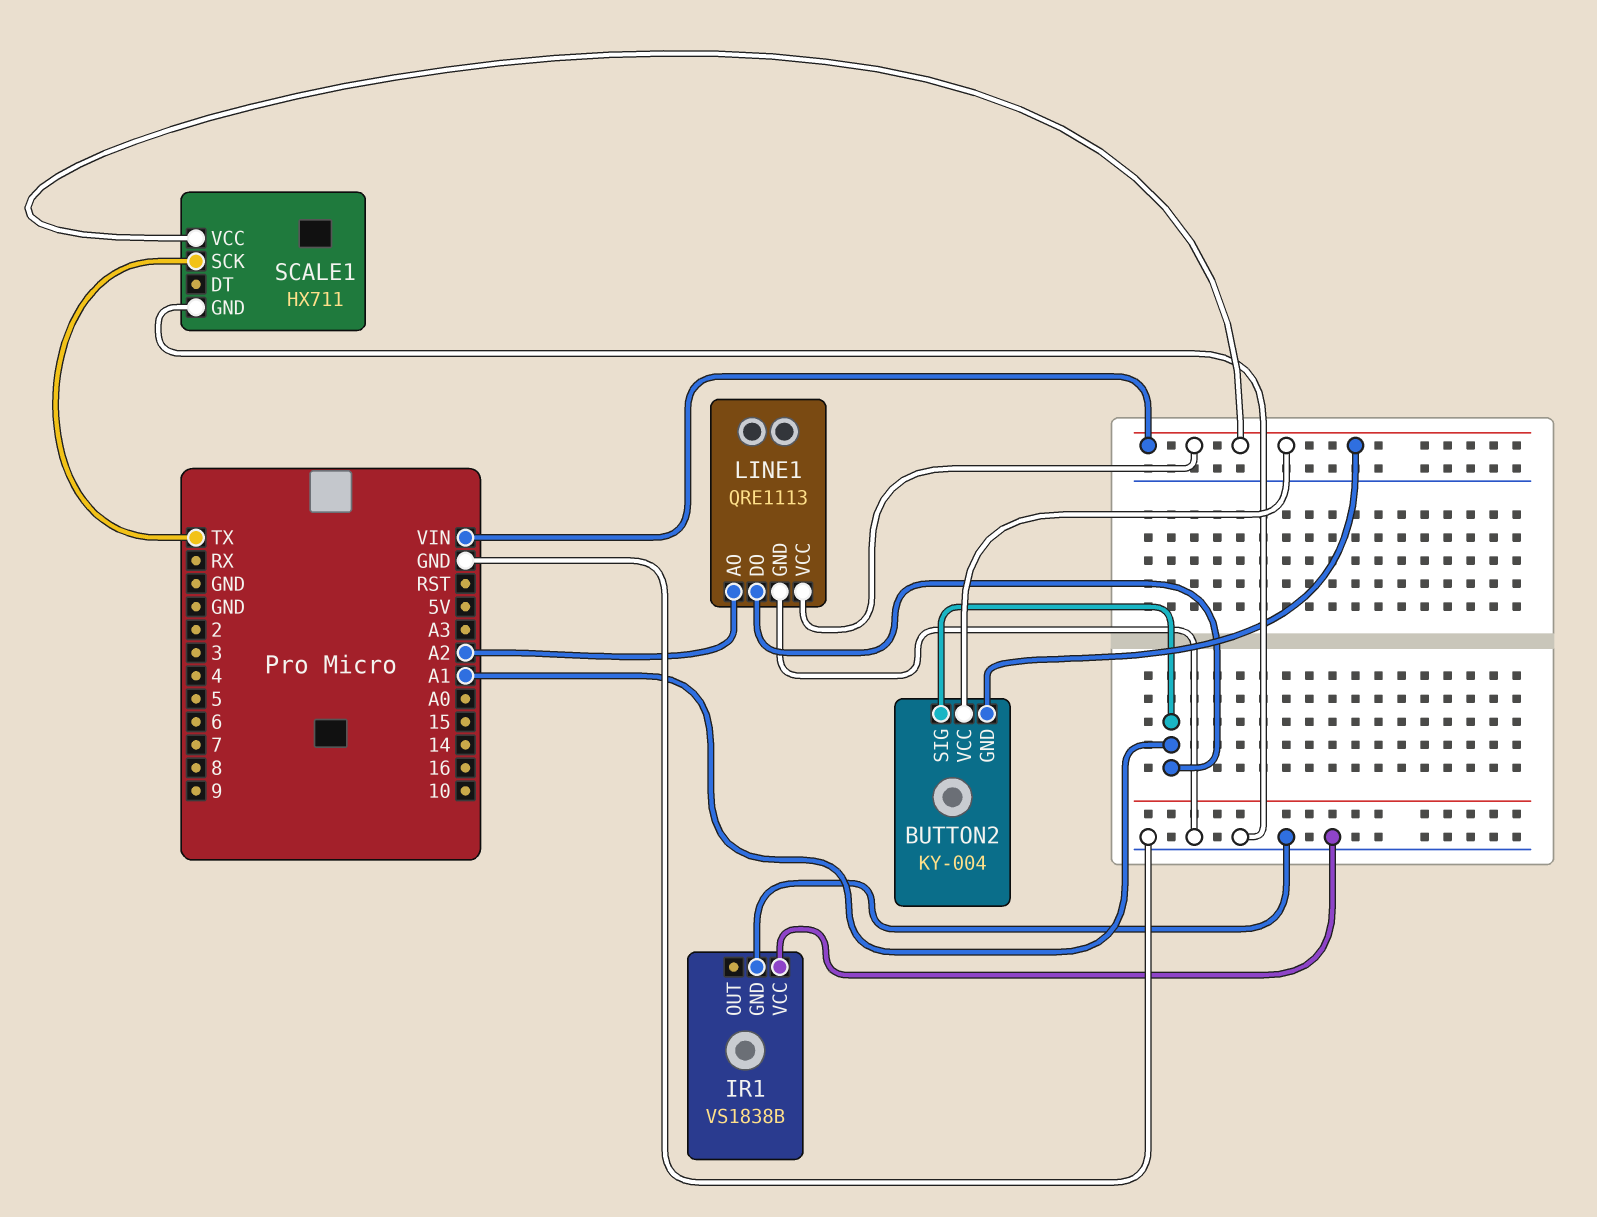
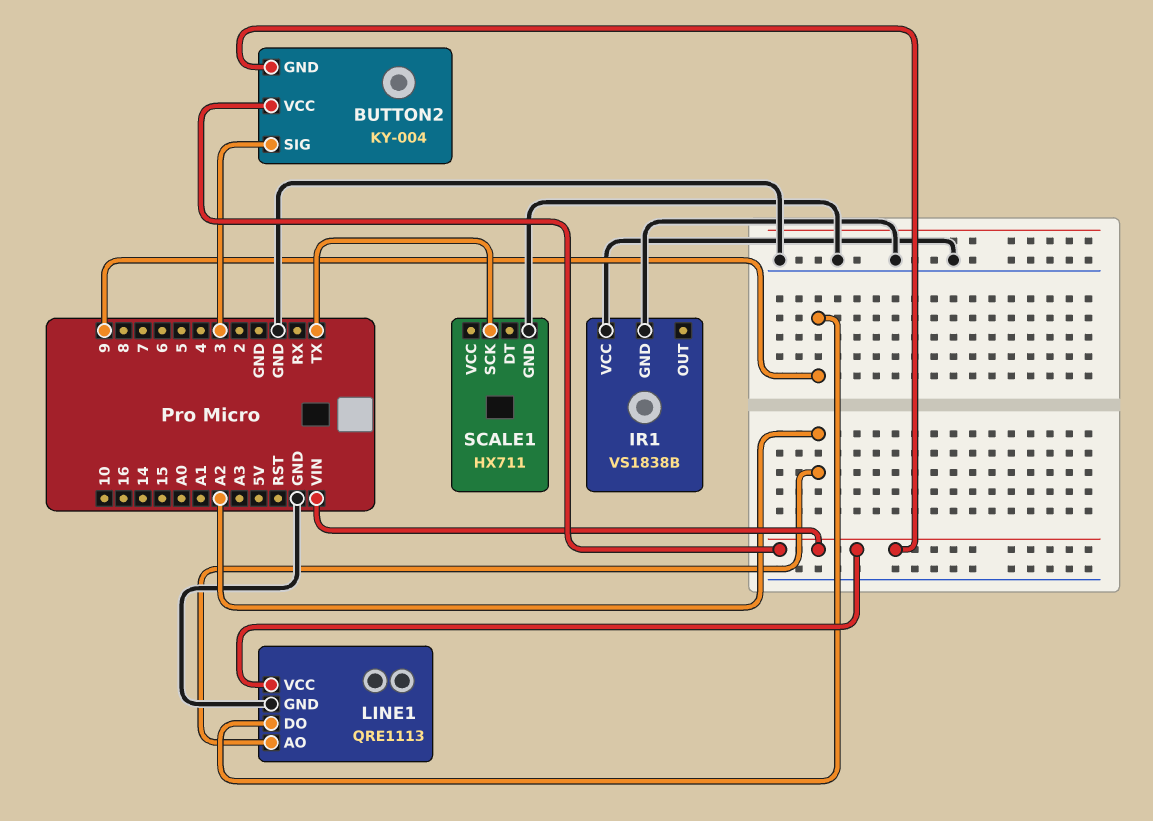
BUTTON2 pin SIG: A1 -> 3
LINE1 pin DO: A1 -> 9
SCALE1 pin VCC: VIN -> none

